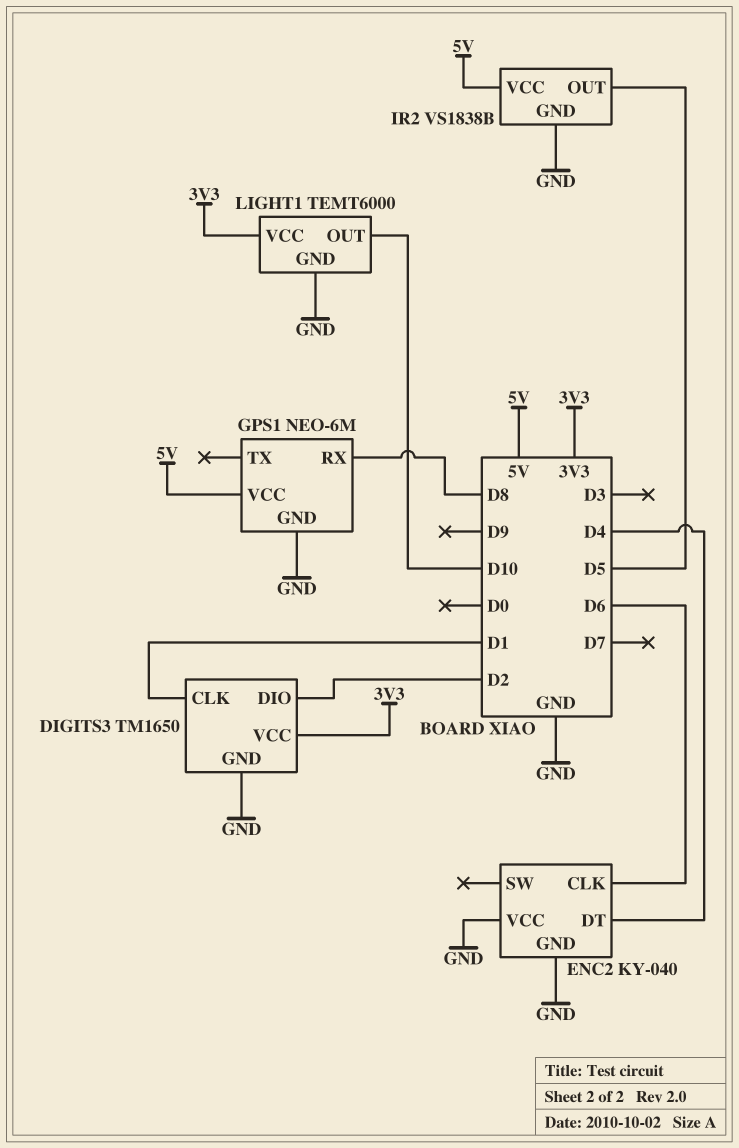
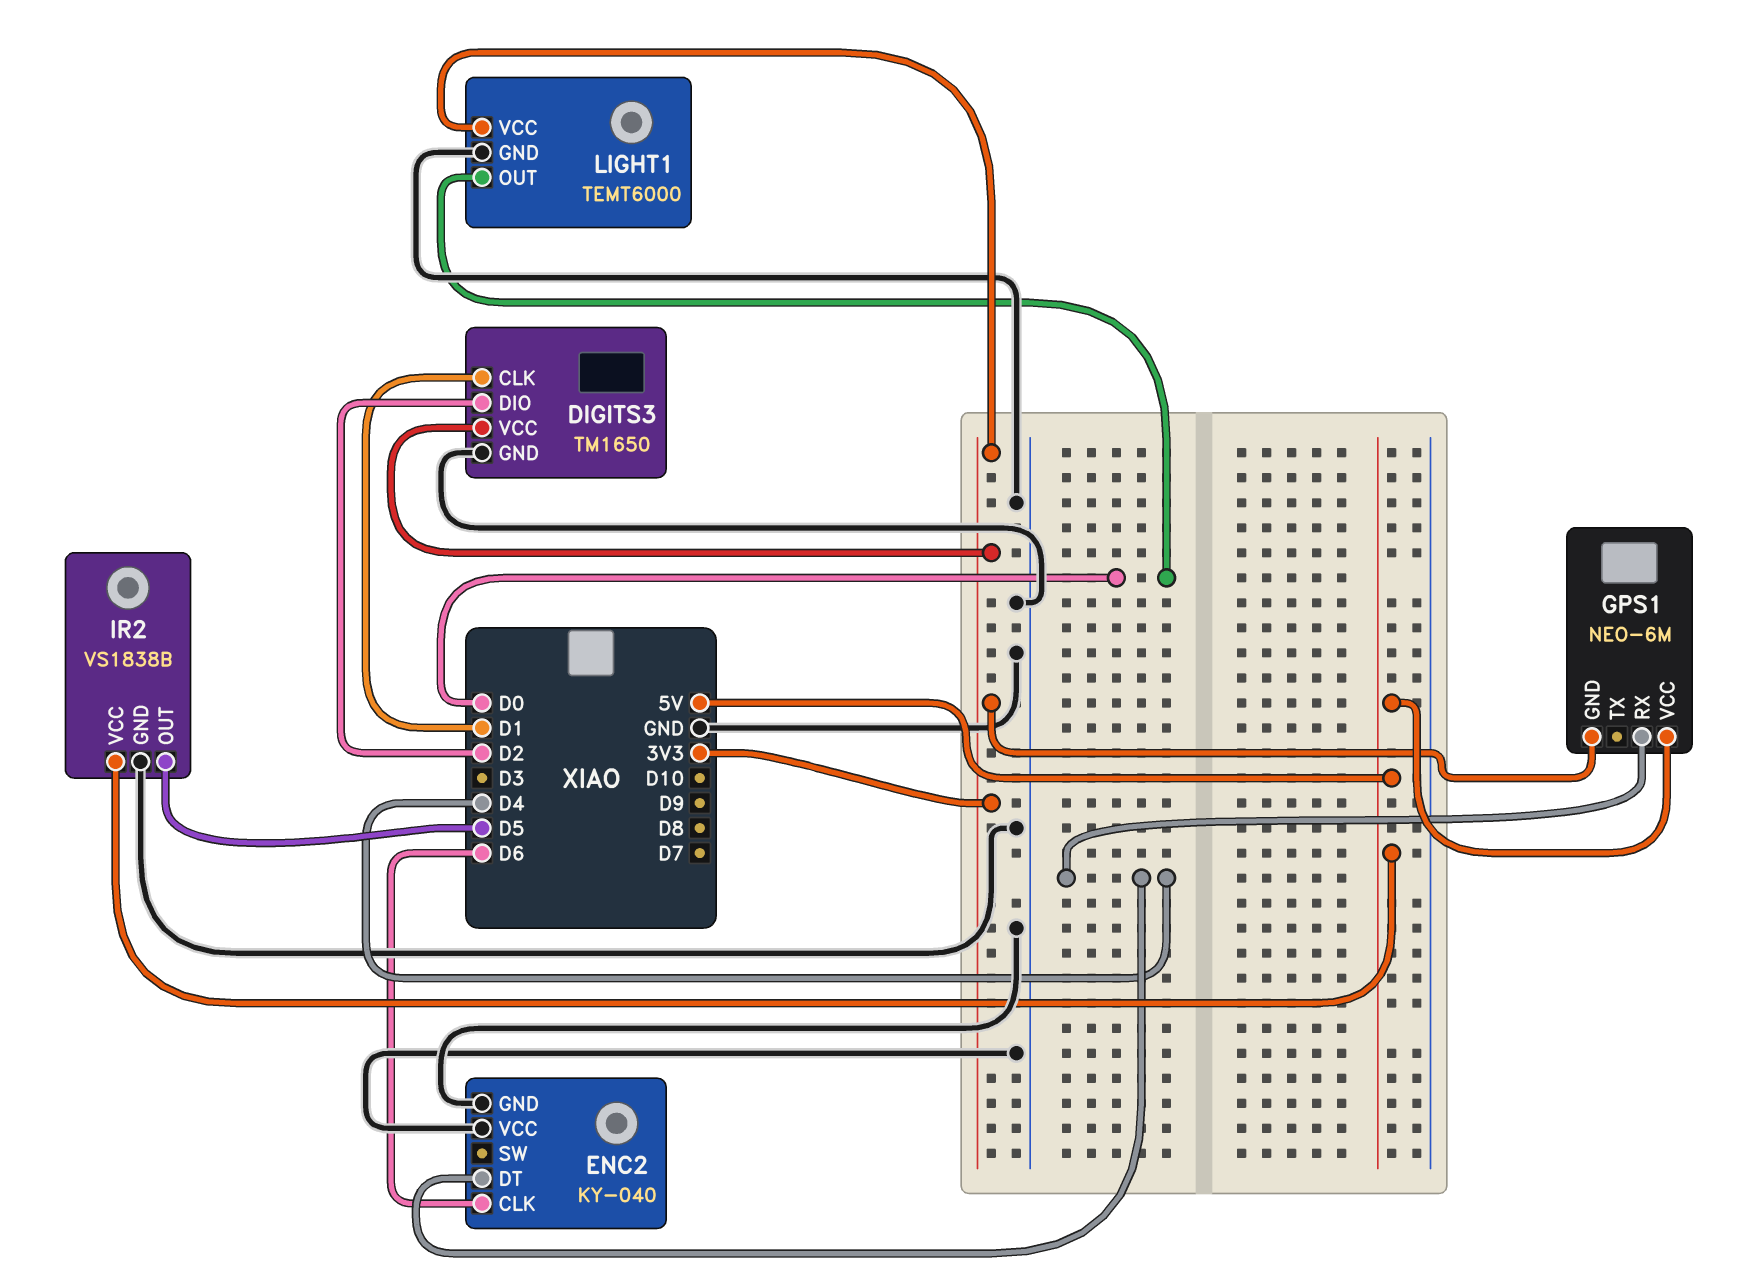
GPS1 pin GND: GND -> 3V3
GPS1 pin RX: D8 -> D4
LIGHT1 pin OUT: D10 -> D0

